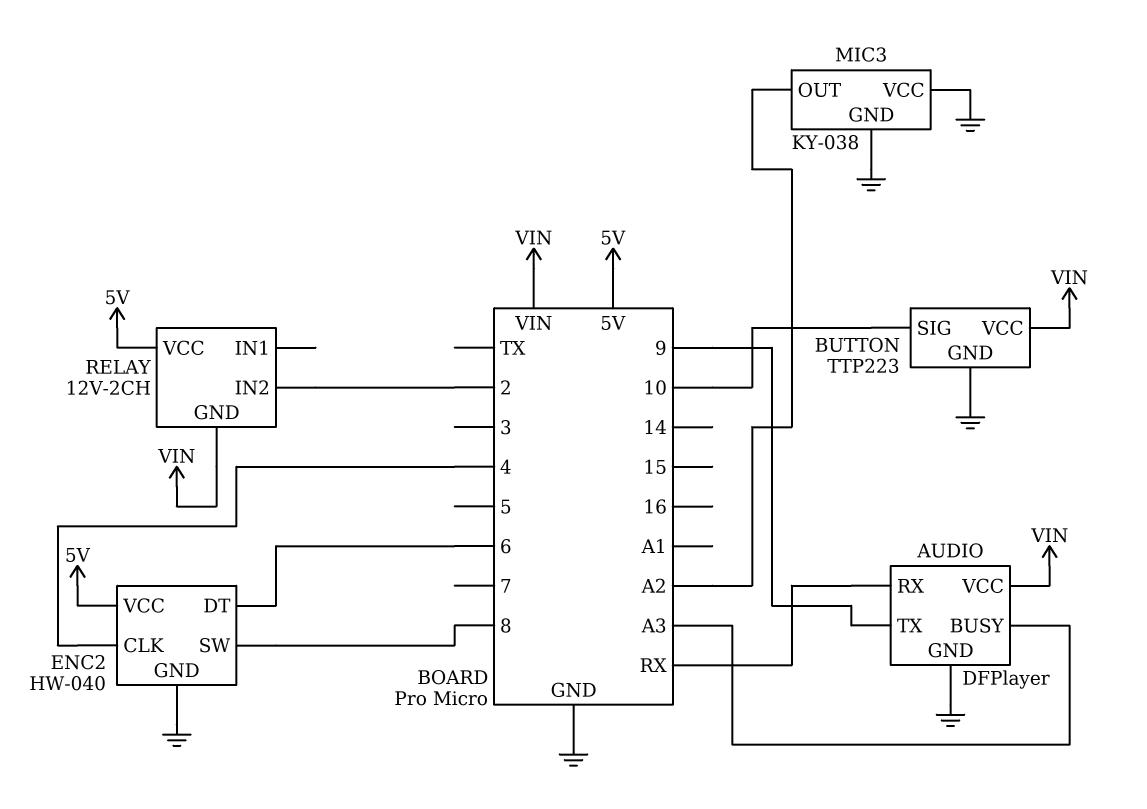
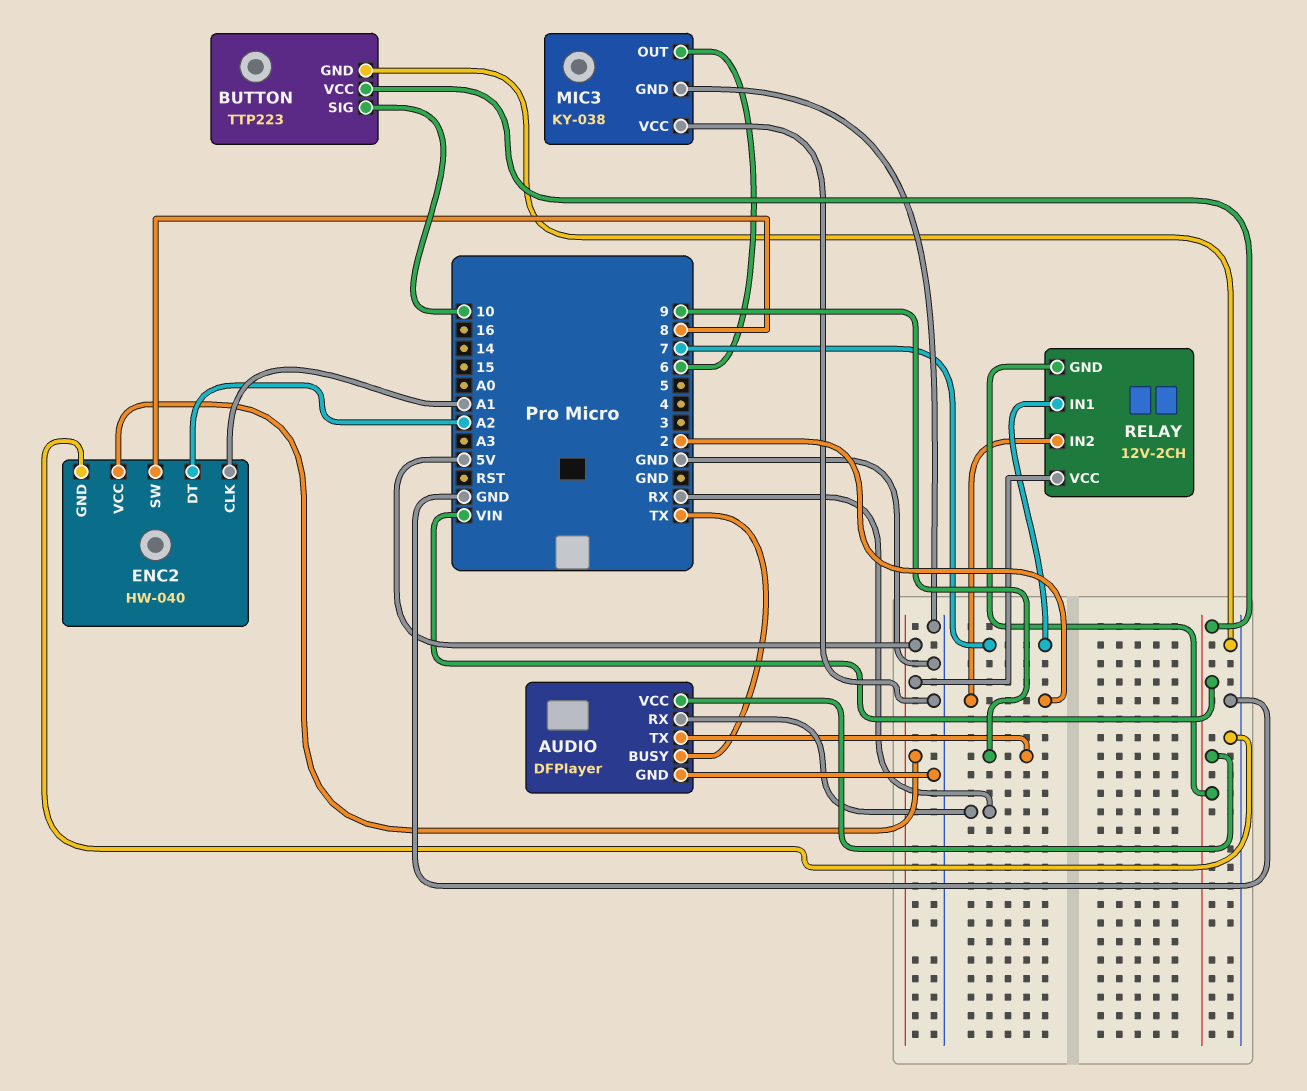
AUDIO pin BUSY: A3 -> TX
ENC2 pin CLK: 4 -> A1
ENC2 pin DT: 6 -> A2
MIC3 pin OUT: A2 -> 6
RELAY pin IN1: none -> 7

